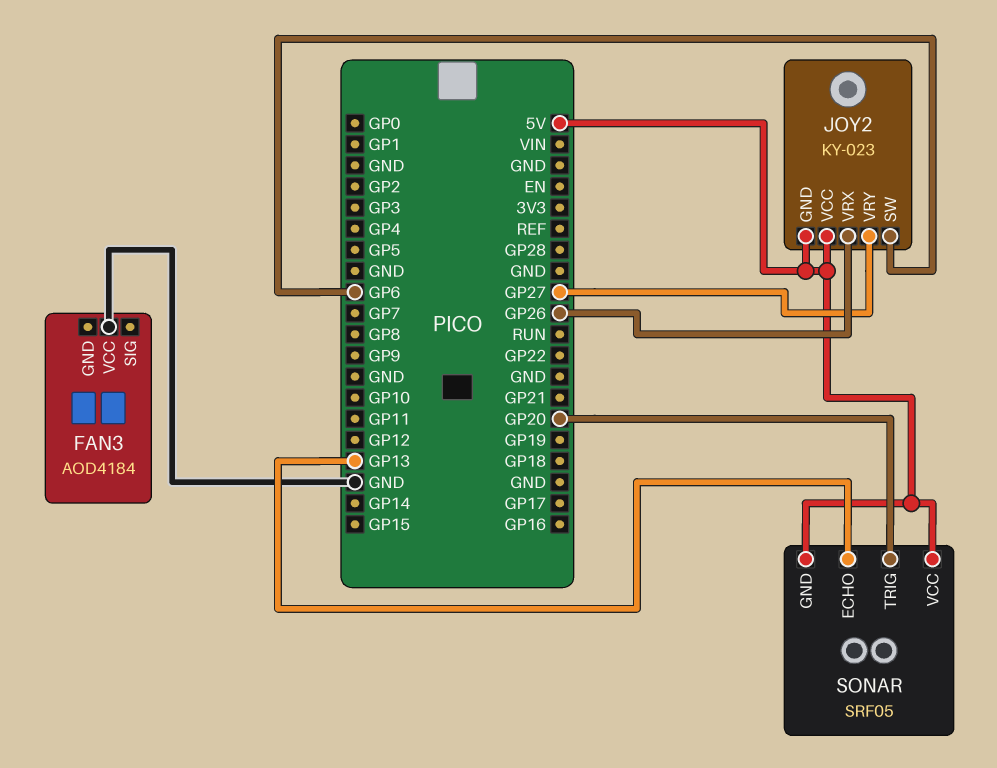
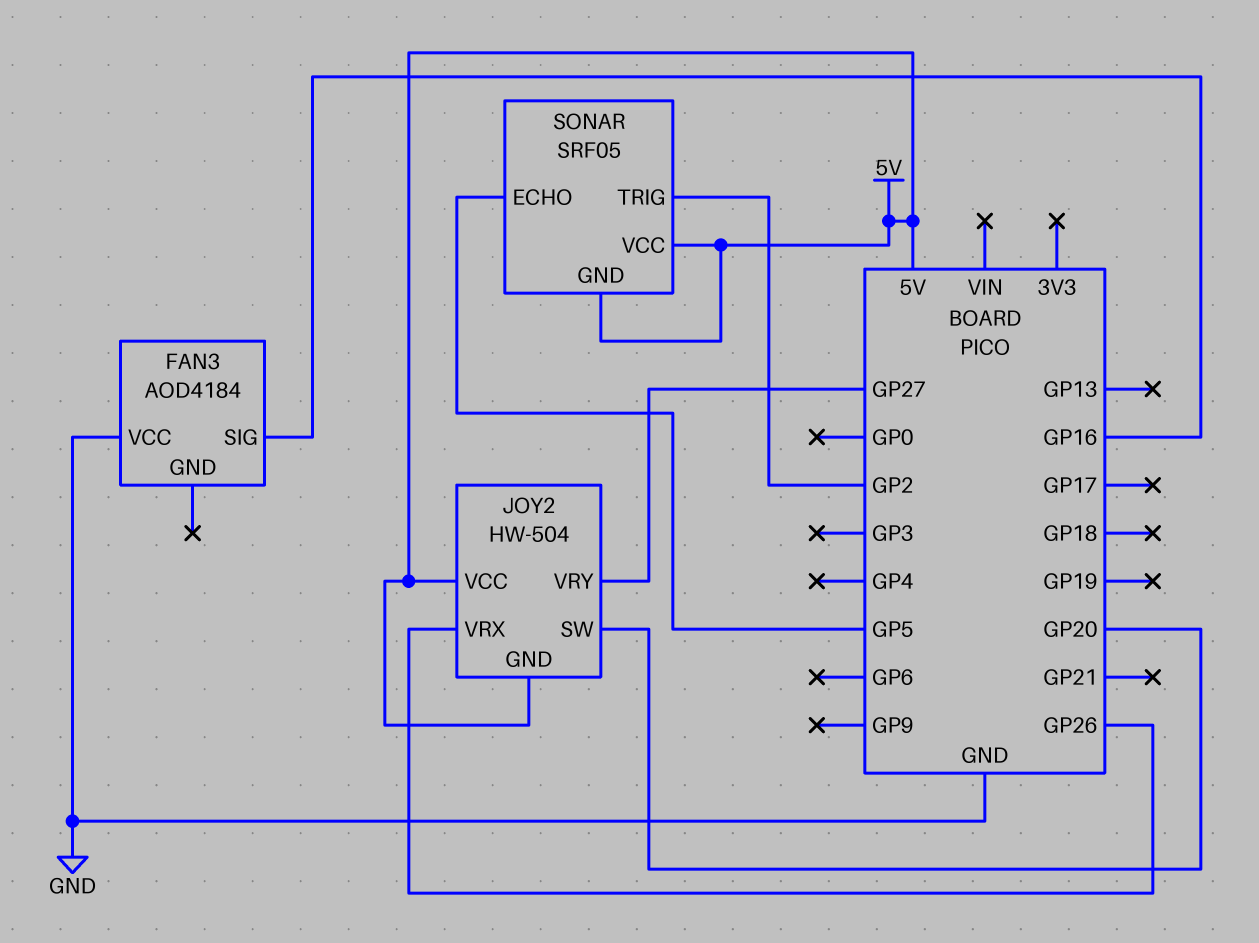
FAN3 pin SIG: none -> GP16
JOY2: KY-023 -> HW-504
JOY2 pin SW: GP6 -> GP20
SONAR pin ECHO: GP13 -> GP5
SONAR pin TRIG: GP20 -> GP2

